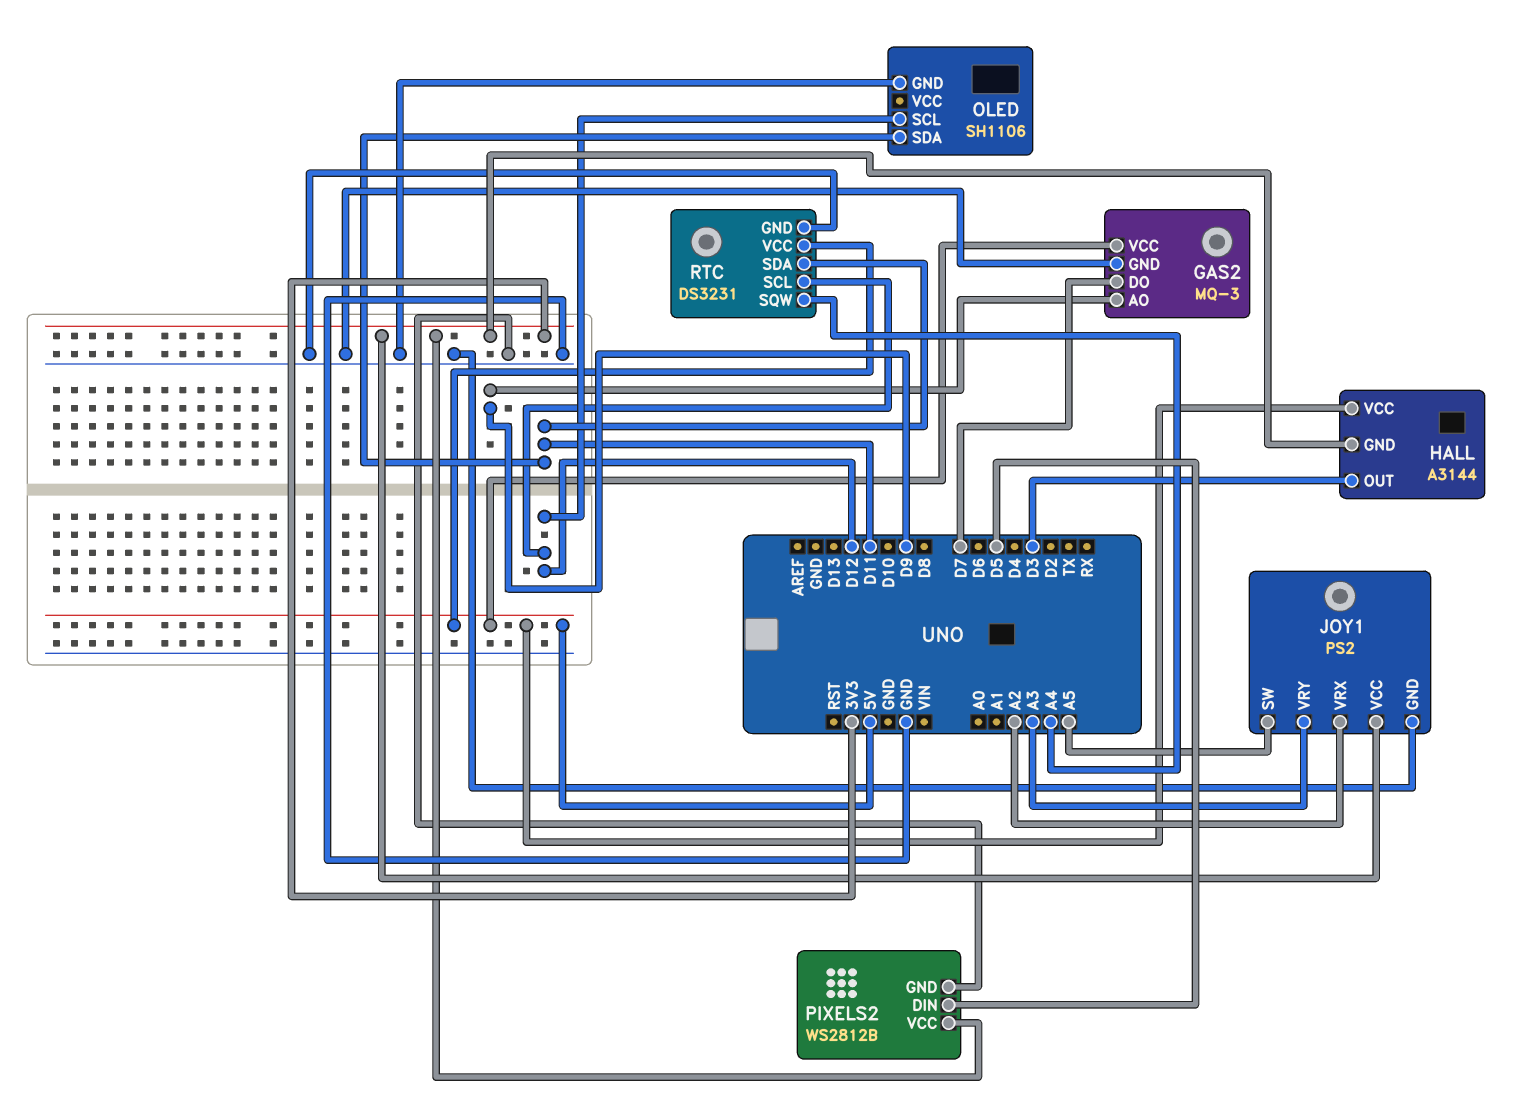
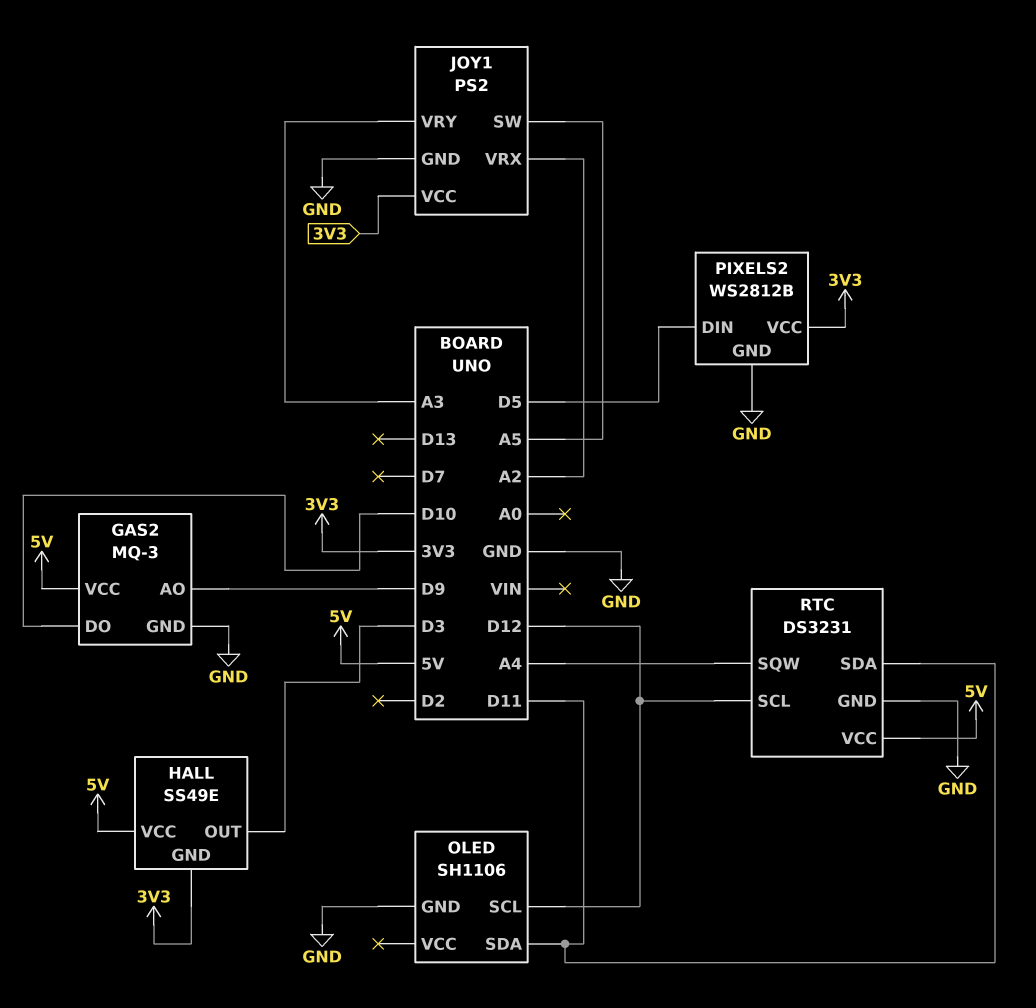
GAS2 pin DO: D7 -> D10
HALL: A3144 -> SS49E

